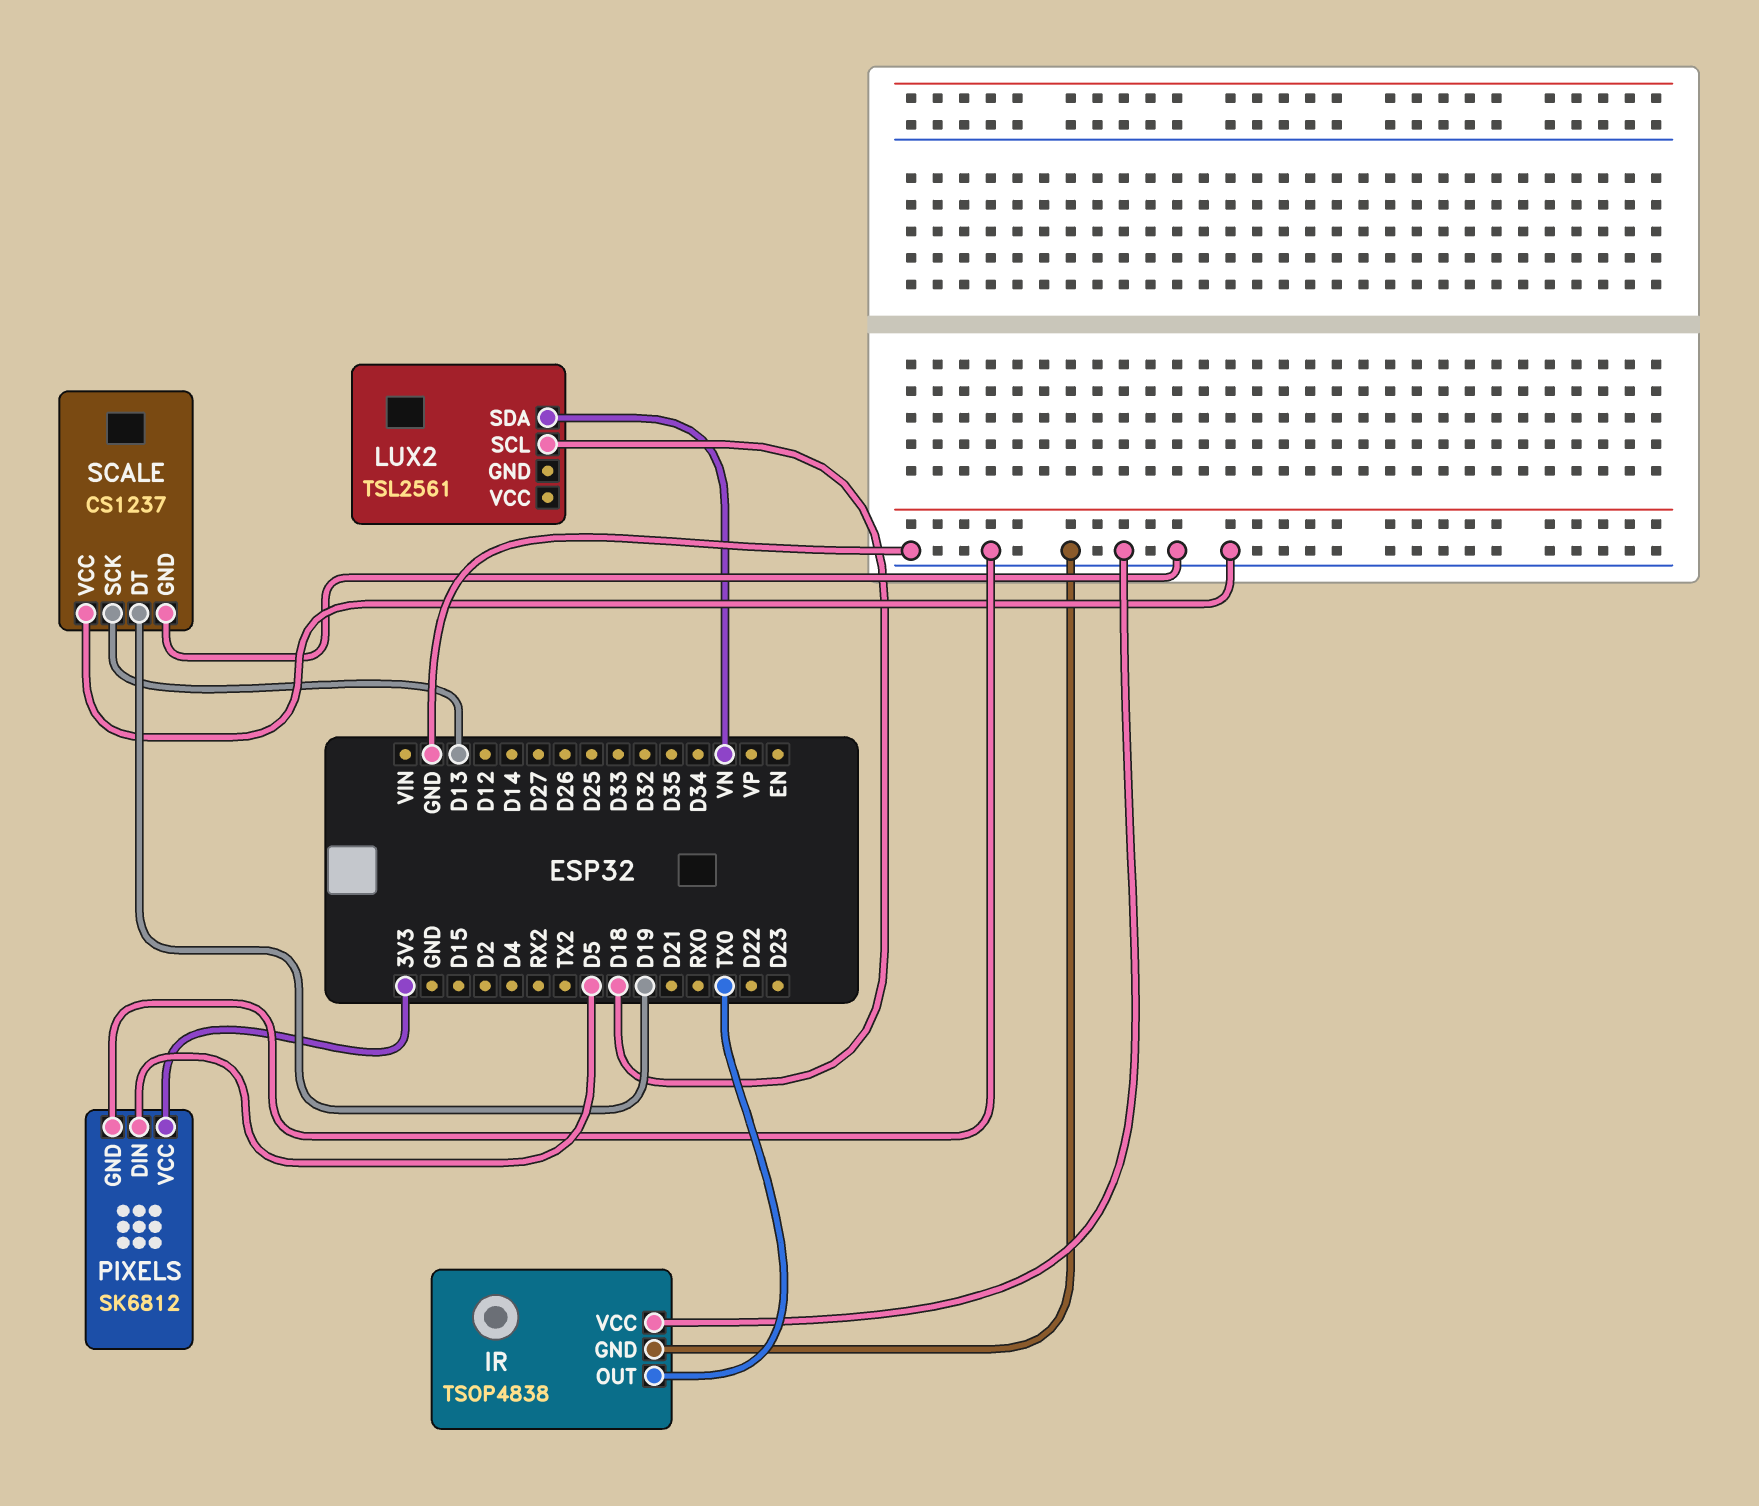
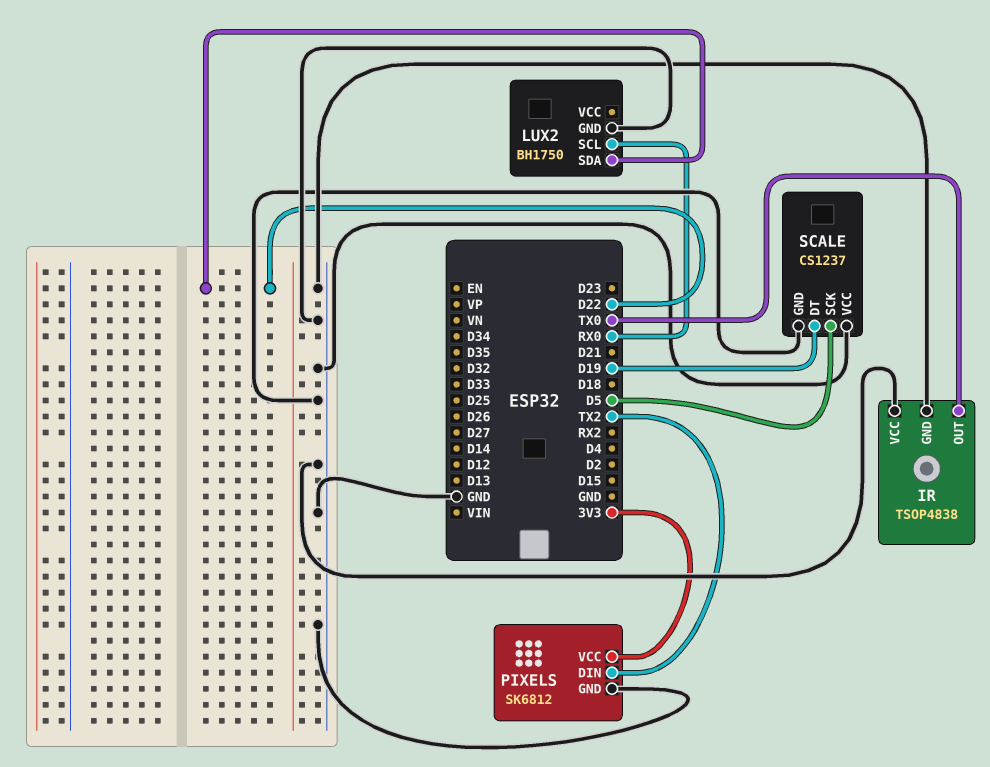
LUX2: TSL2561 -> BH1750
LUX2 pin GND: none -> GND
LUX2 pin SCL: D18 -> RX0
LUX2 pin SDA: VN -> D22
PIXELS pin DIN: D5 -> TX2
SCALE pin SCK: D13 -> D5

